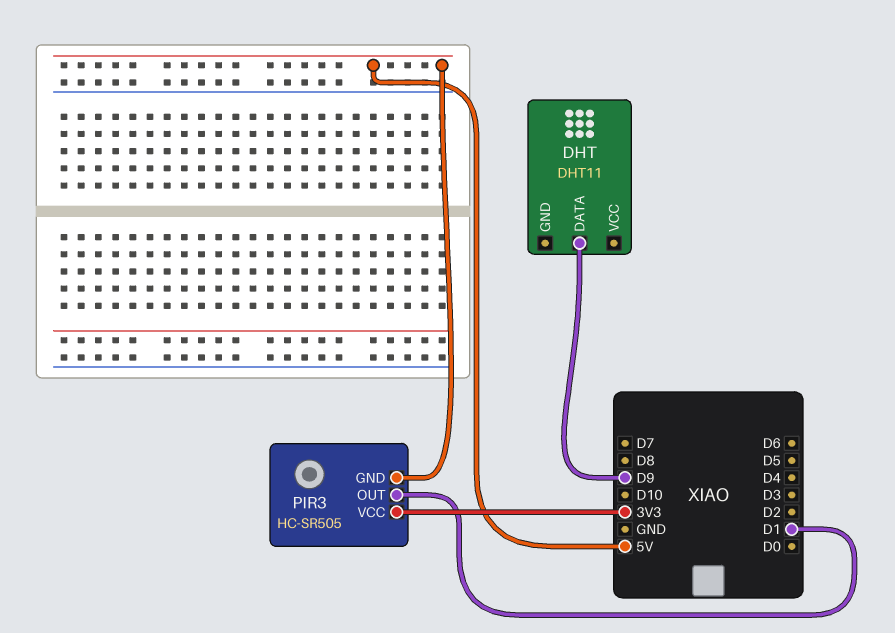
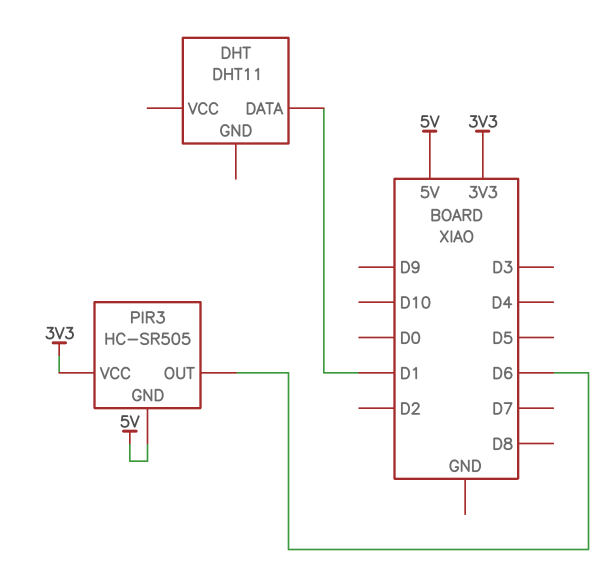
DHT pin DATA: D9 -> D1
PIR3 pin OUT: D1 -> D6

